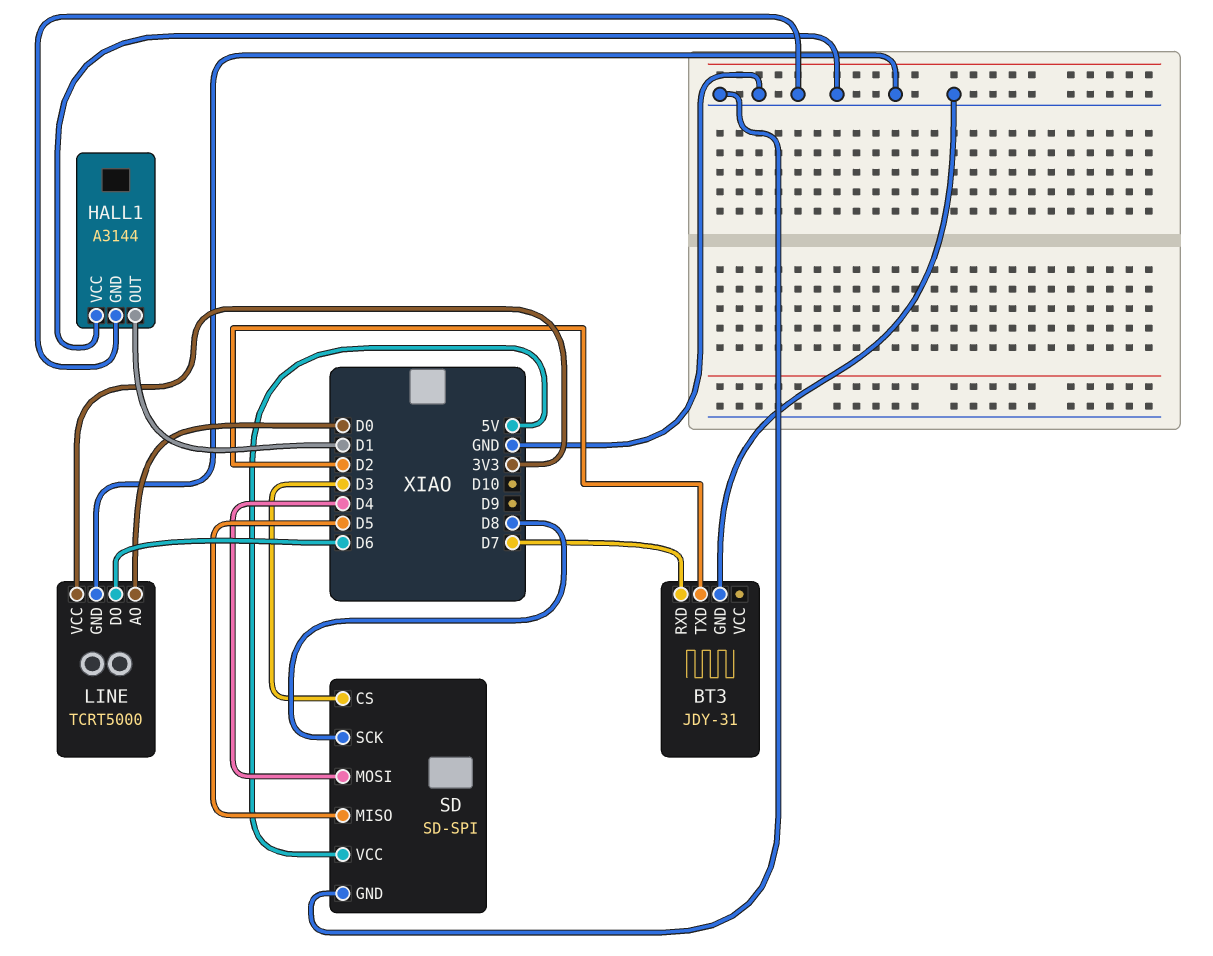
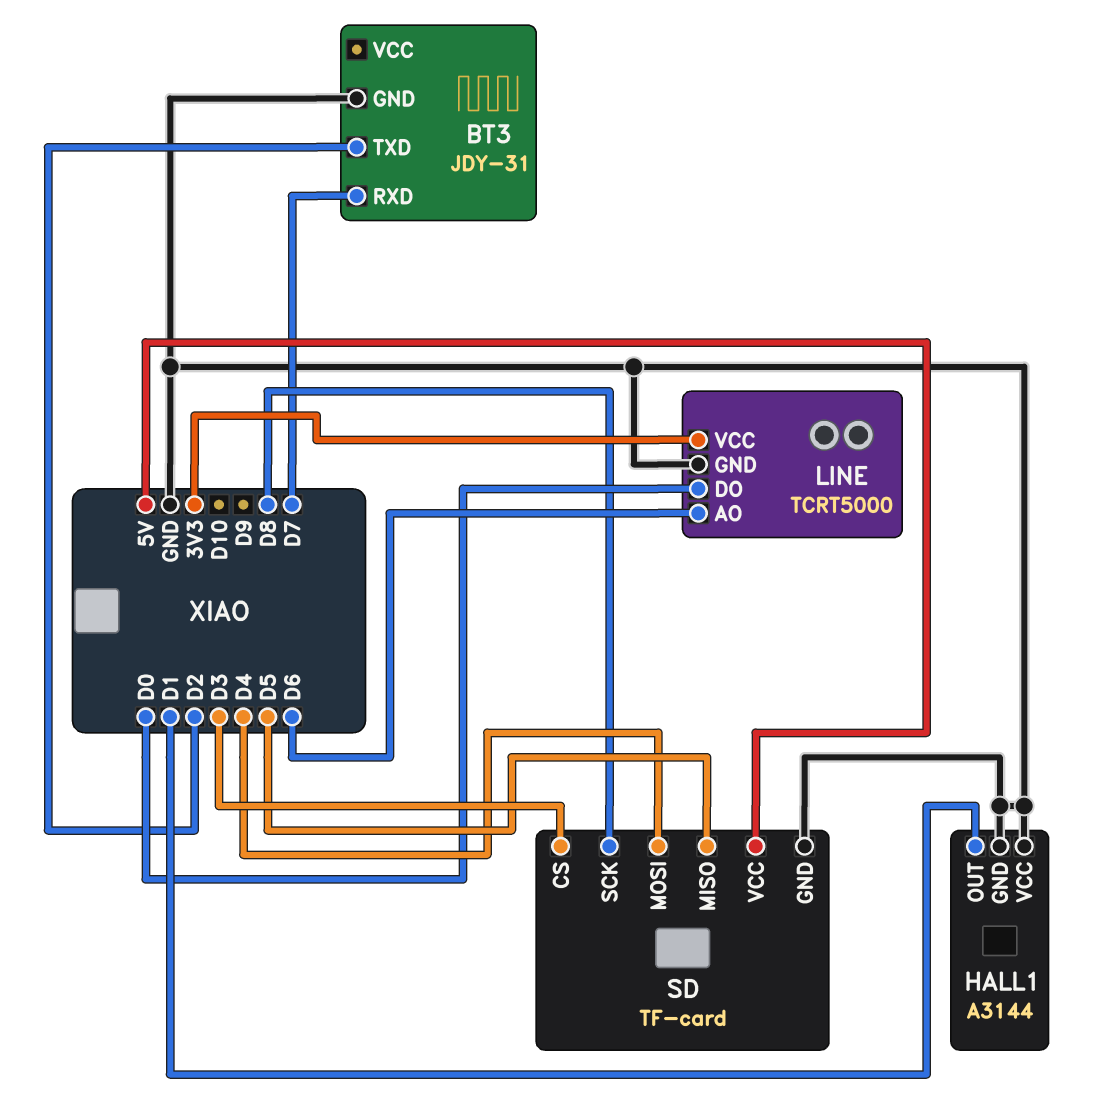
LINE pin AO: D0 -> D6
LINE pin DO: D6 -> D0
SD: SD-SPI -> TF-card

